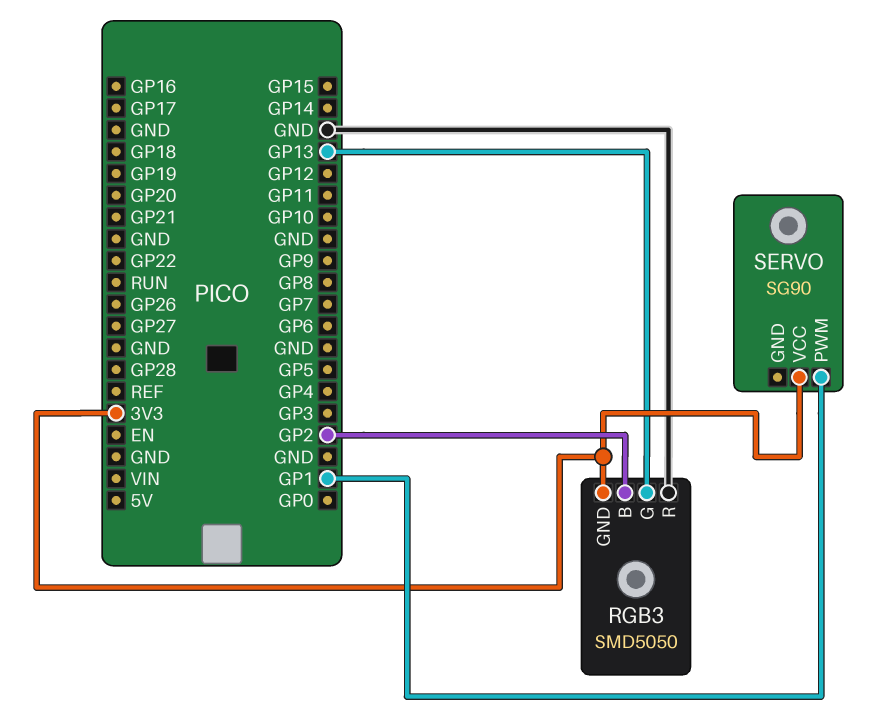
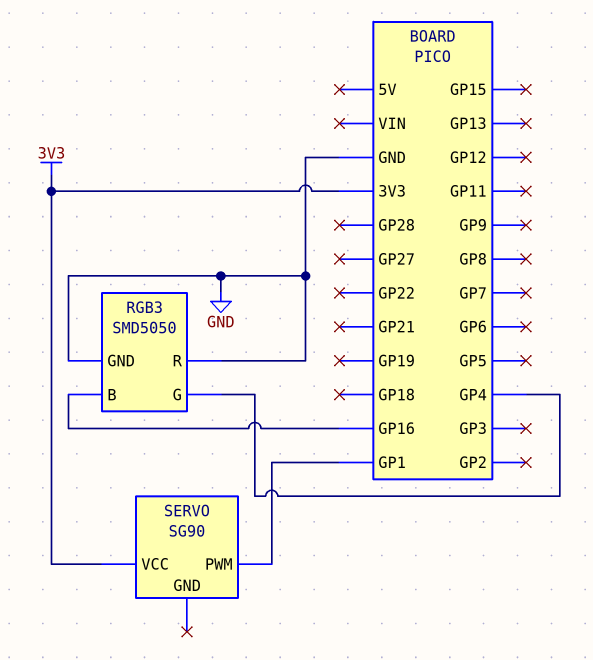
RGB3 pin B: GP2 -> GP16
RGB3 pin G: GP13 -> GP4
RGB3 pin GND: 3V3 -> GND

